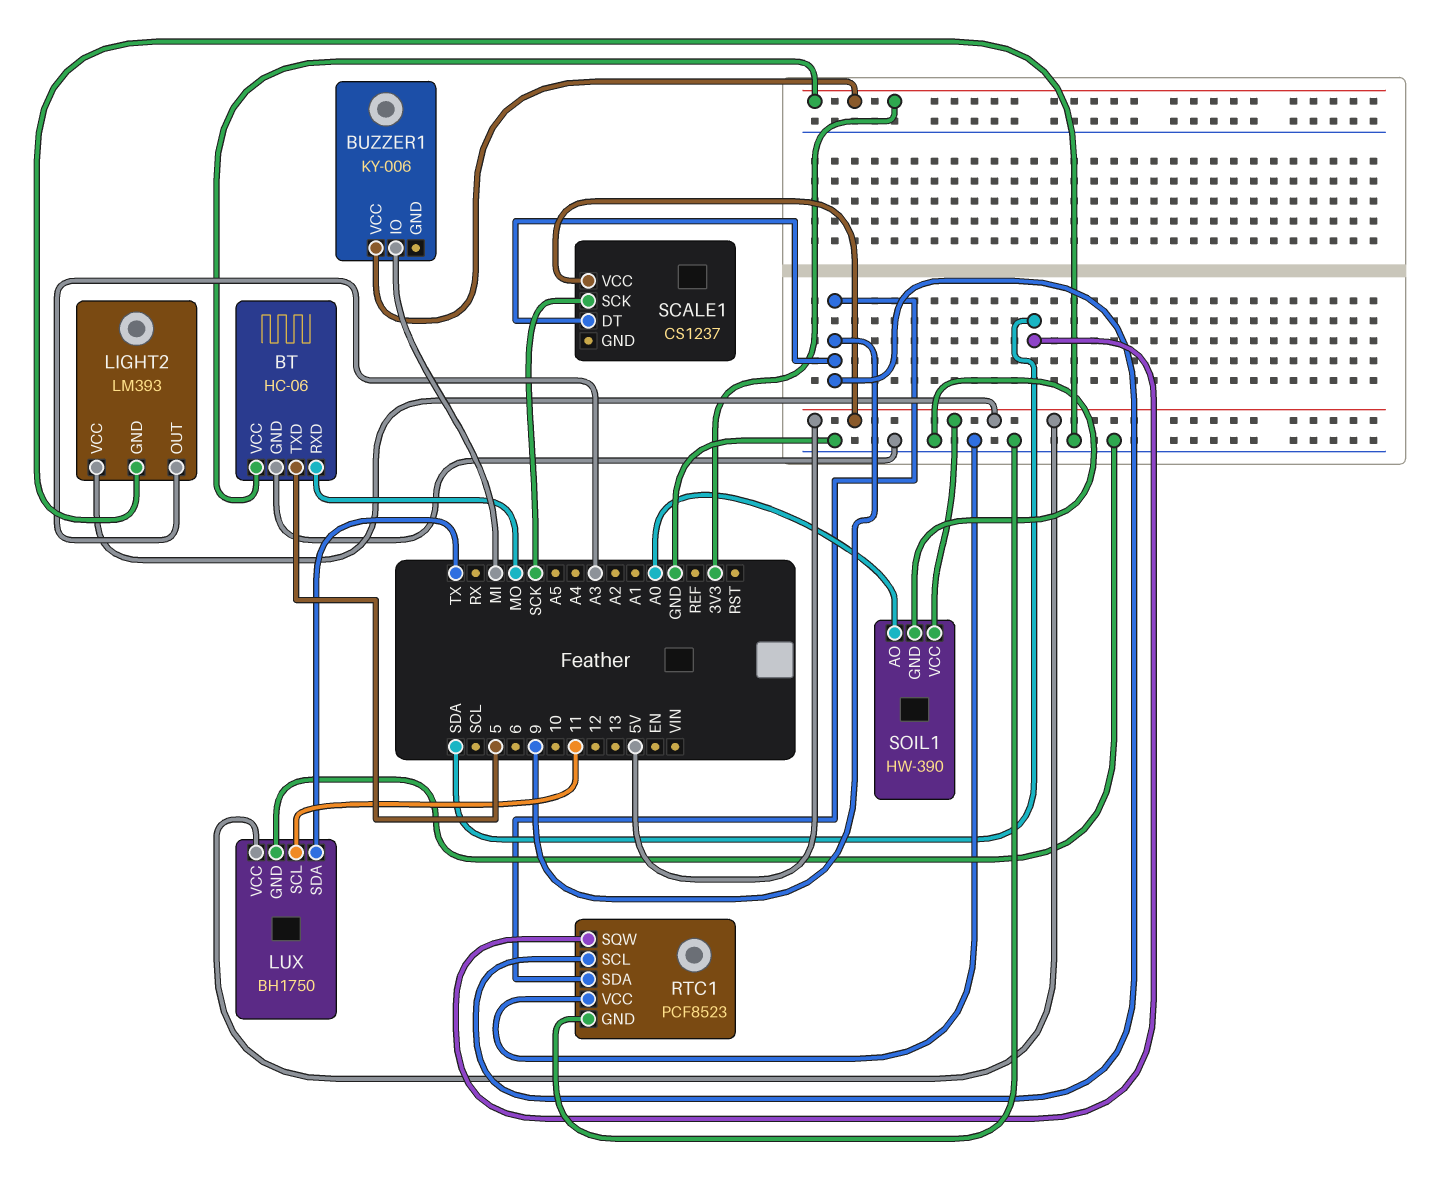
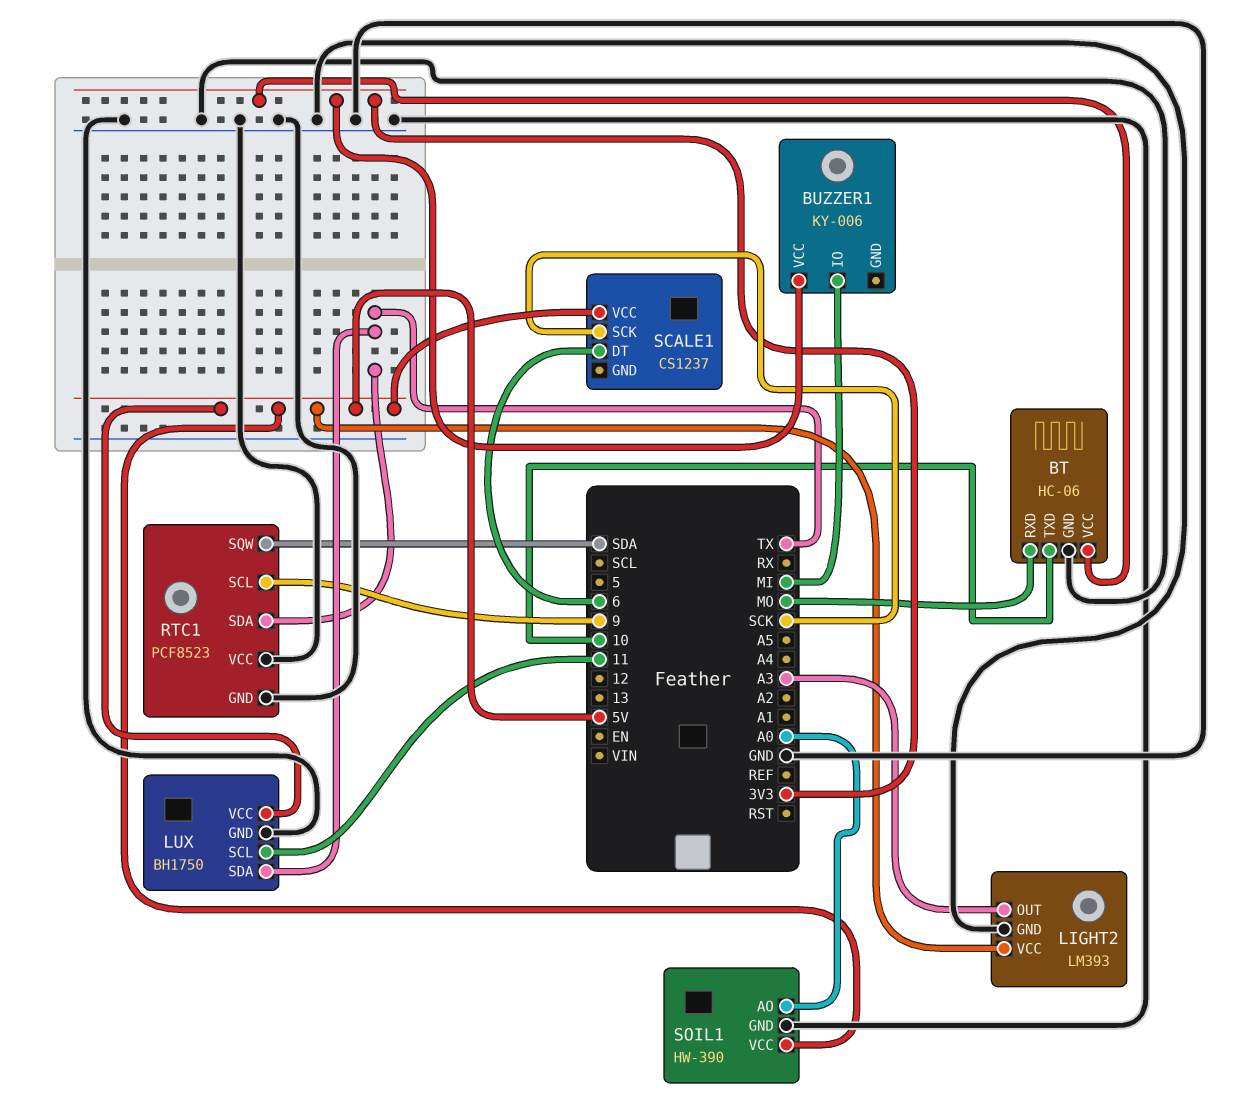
BT pin TXD: 5 -> 10
RTC1 pin SDA: 9 -> TX
SCALE1 pin DT: 9 -> 6

